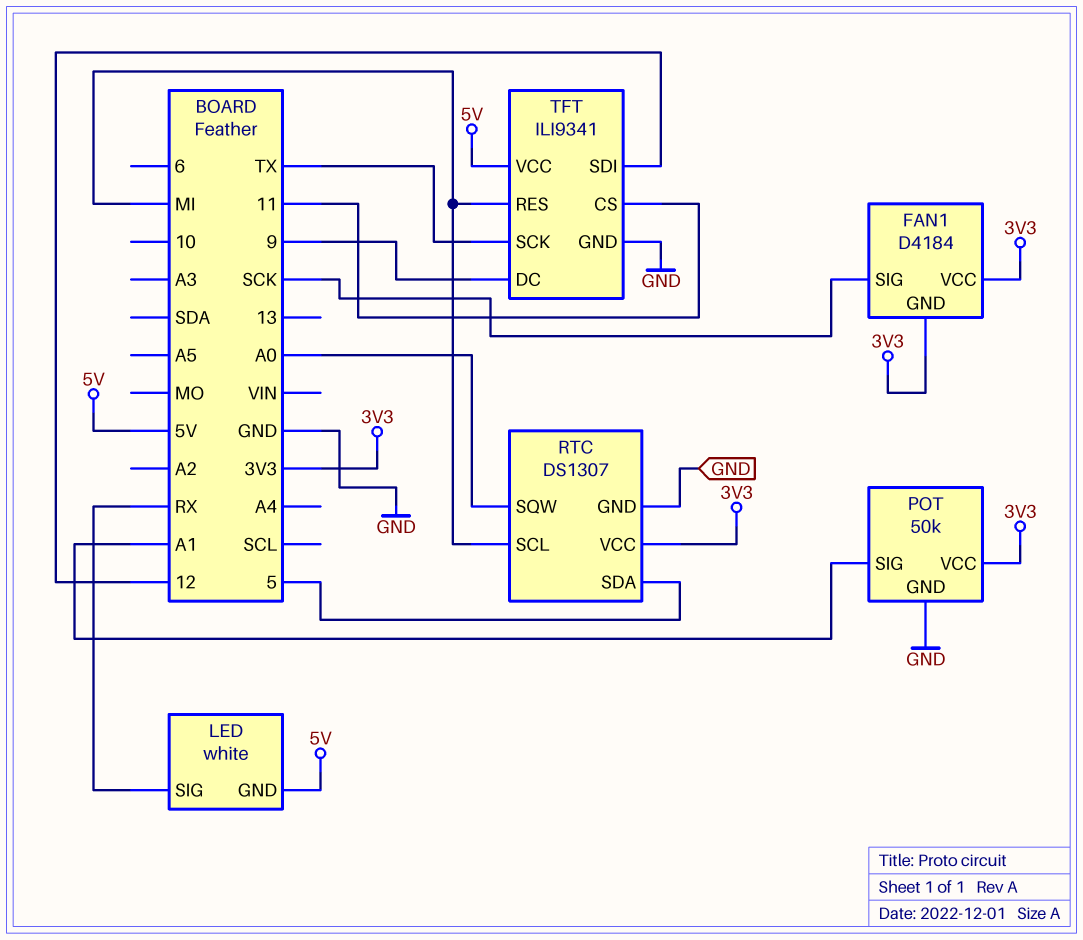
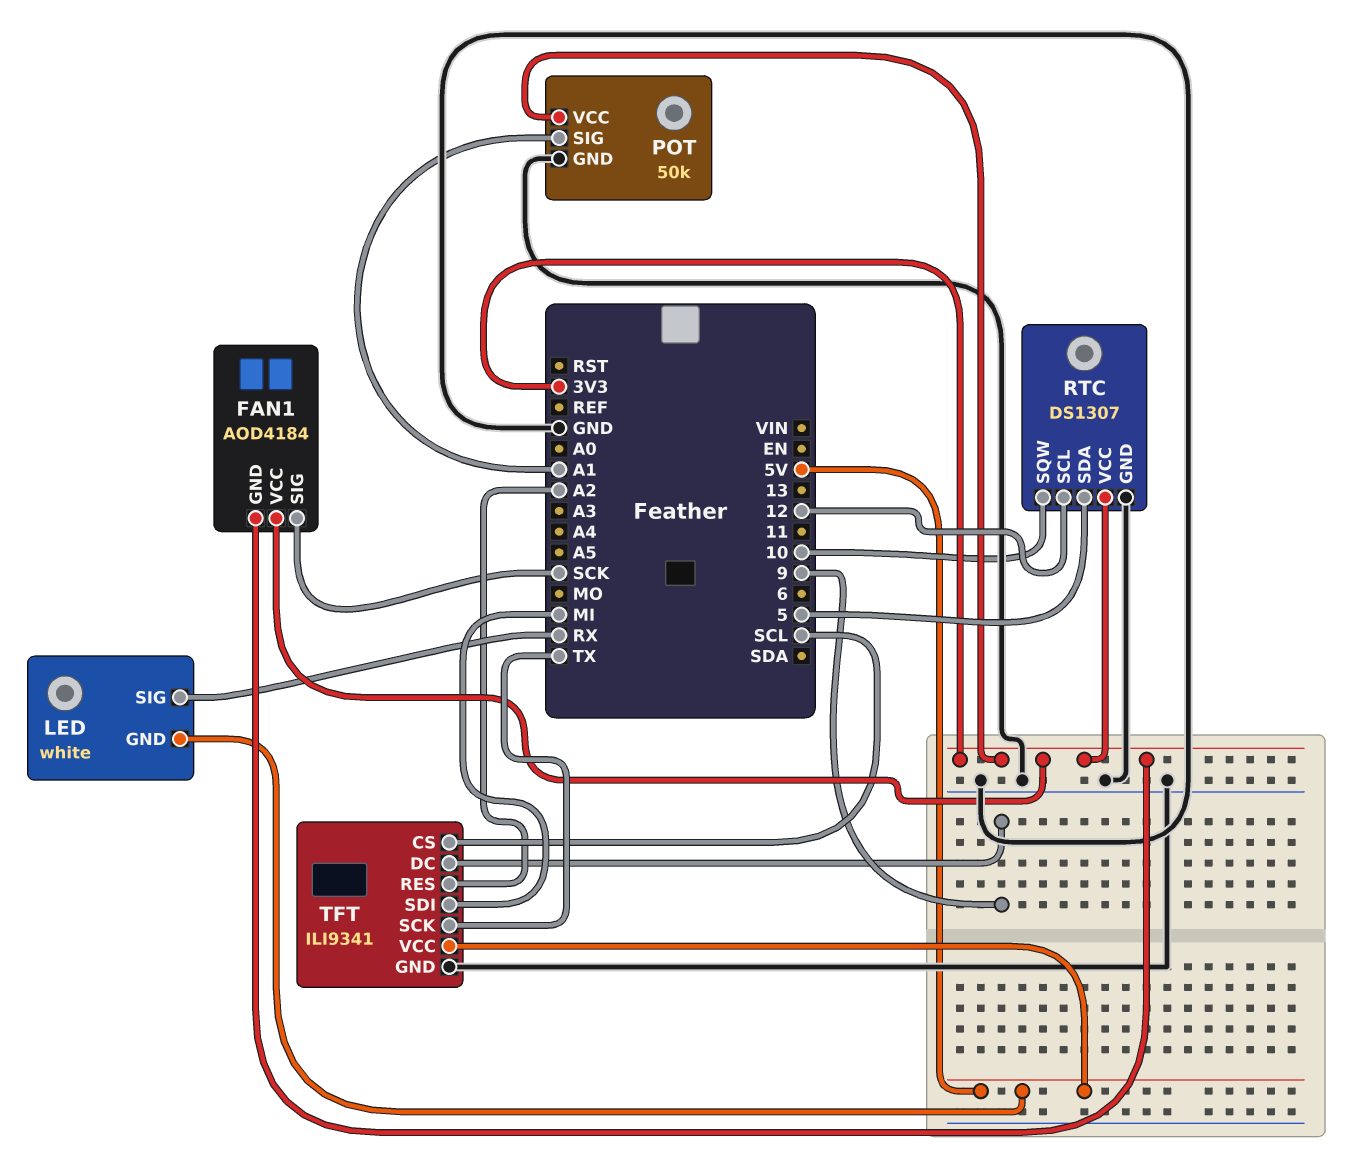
FAN1: D4184 -> AOD4184
RTC pin SCL: MI -> 12
RTC pin SQW: A0 -> 10
TFT pin CS: 11 -> SCL
TFT pin RES: MI -> A2
TFT pin SDI: 12 -> MI

